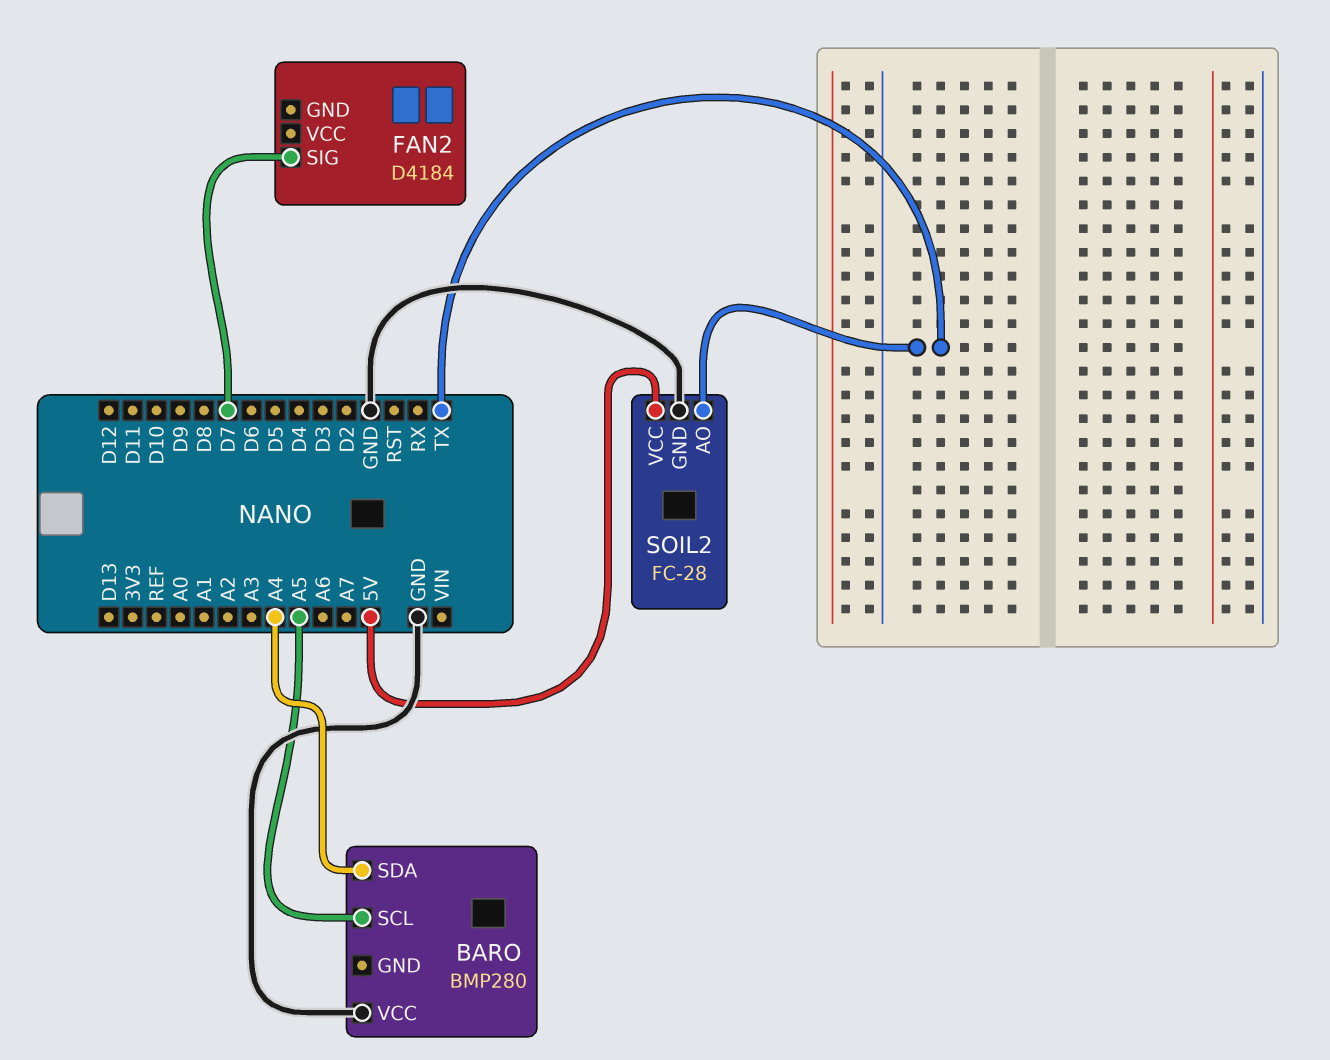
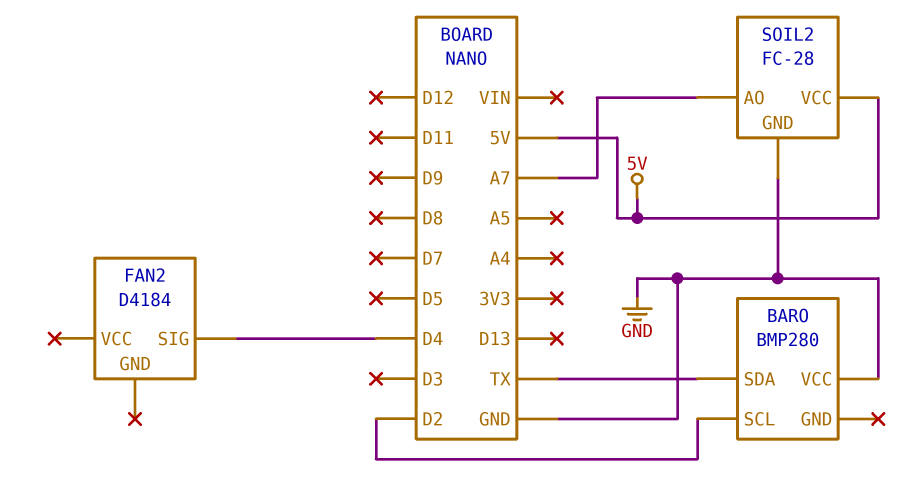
BARO pin SCL: A5 -> D2
BARO pin SDA: A4 -> TX
FAN2 pin SIG: D7 -> D4
SOIL2 pin AO: TX -> A7

